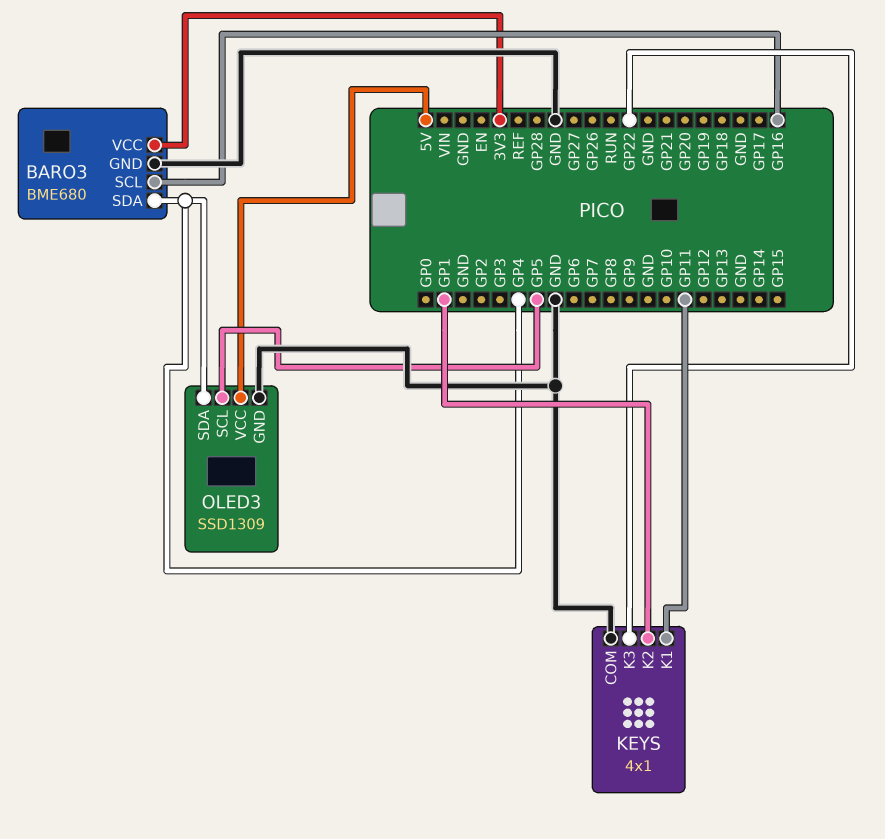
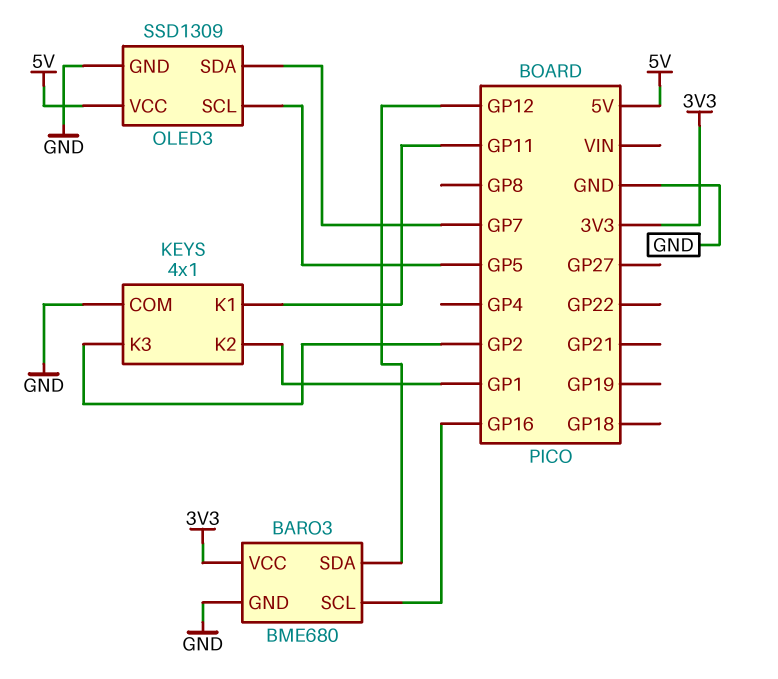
BARO3 pin SDA: GP4 -> GP12
KEYS pin K3: GP22 -> GP2
OLED3 pin SDA: GP4 -> GP7

